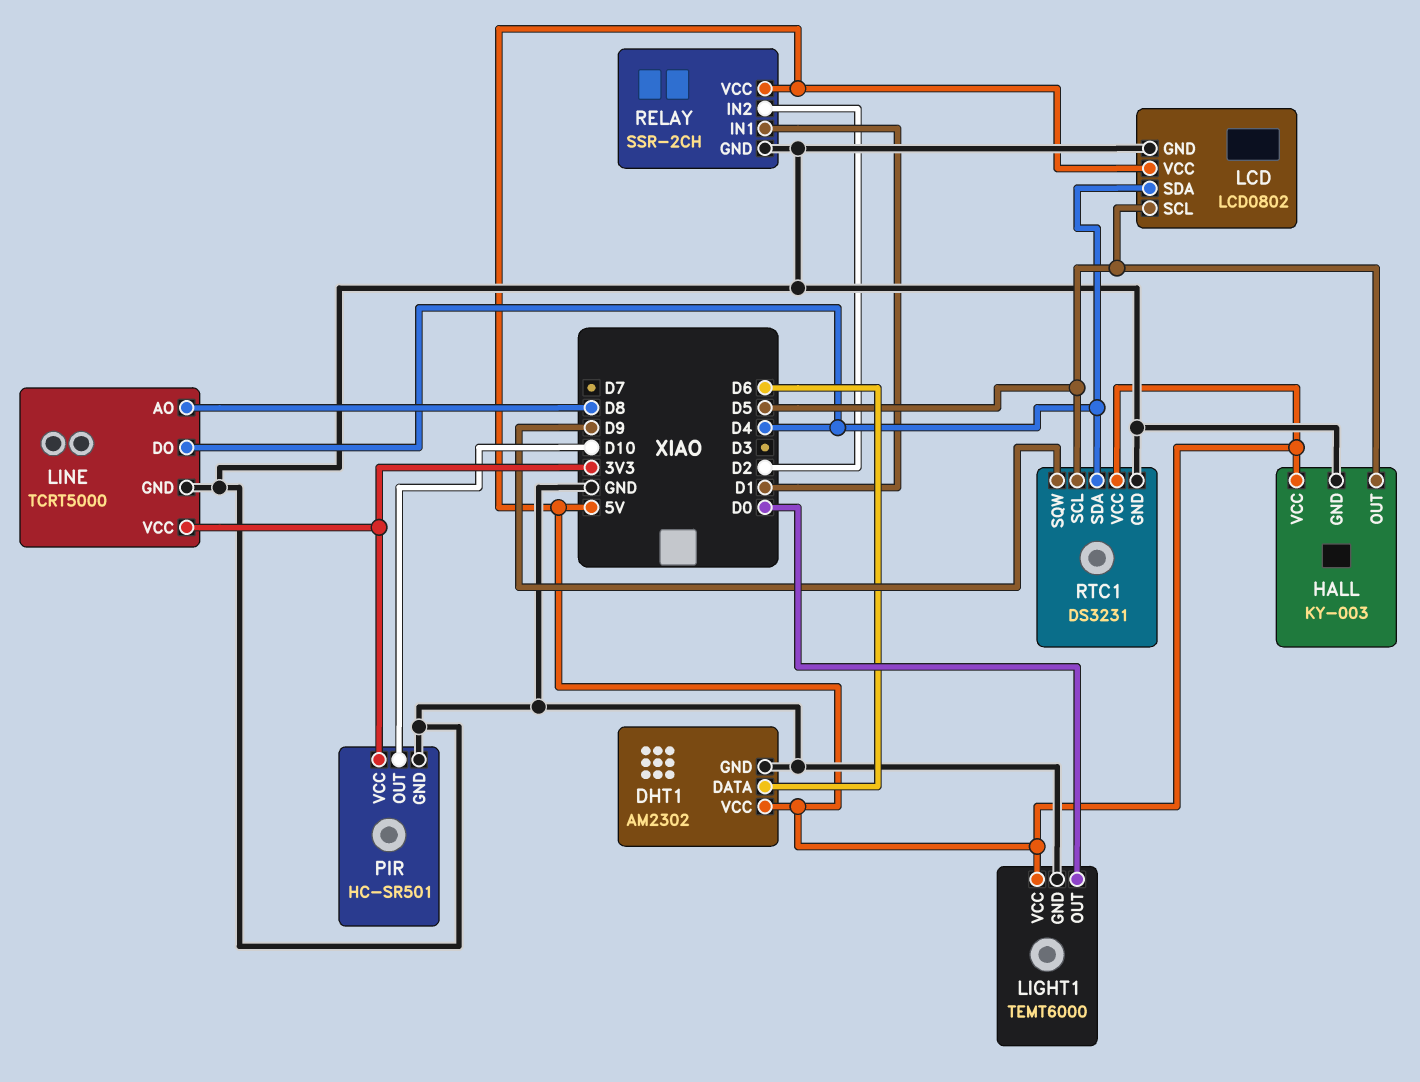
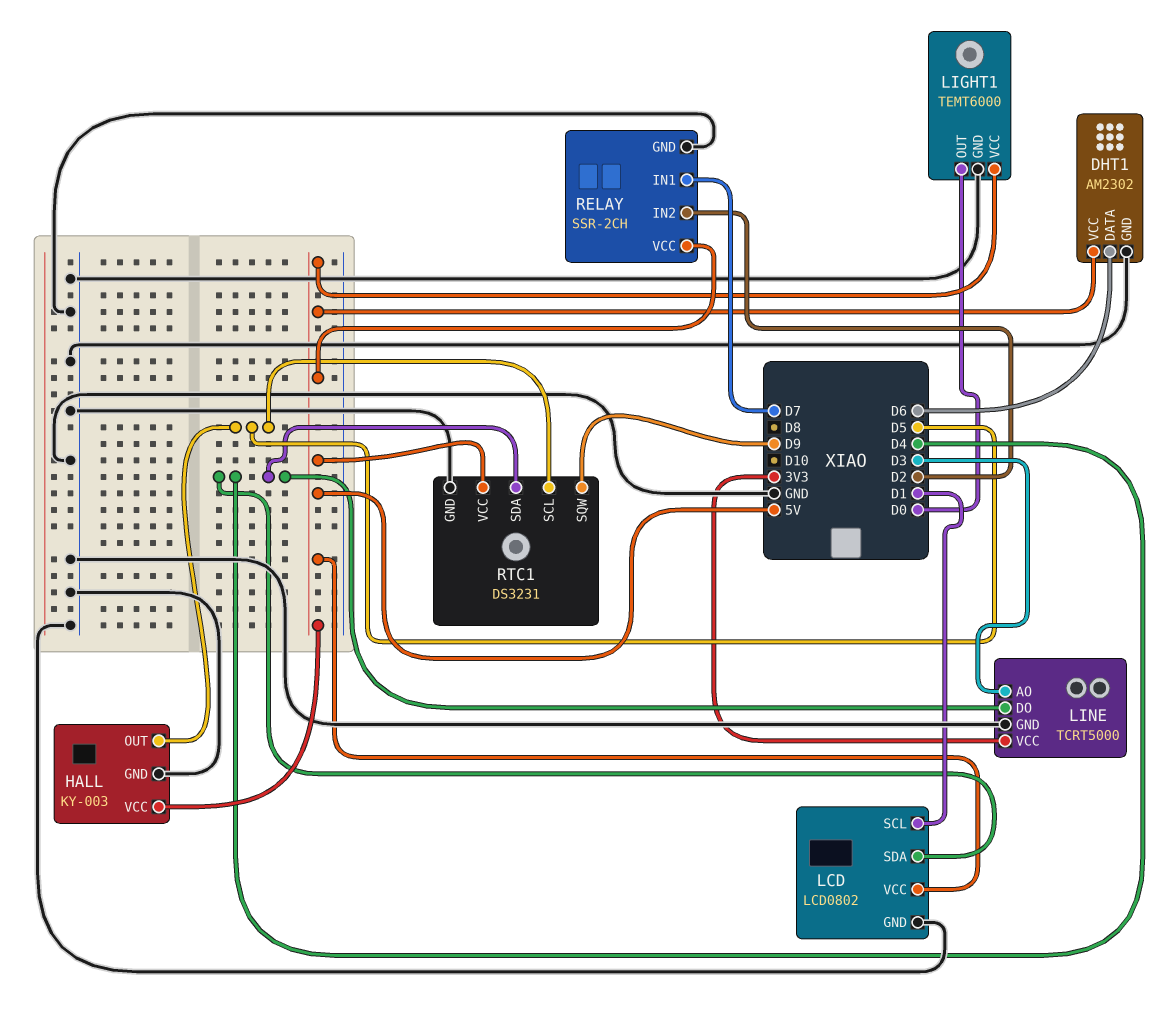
LCD pin SCL: D5 -> D1
LINE pin AO: D8 -> D3
PIR: HC-SR501 -> none
PIR pin GND: GND -> none
PIR pin OUT: D10 -> none
PIR pin VCC: 3V3 -> none
RELAY pin IN1: D1 -> D7

